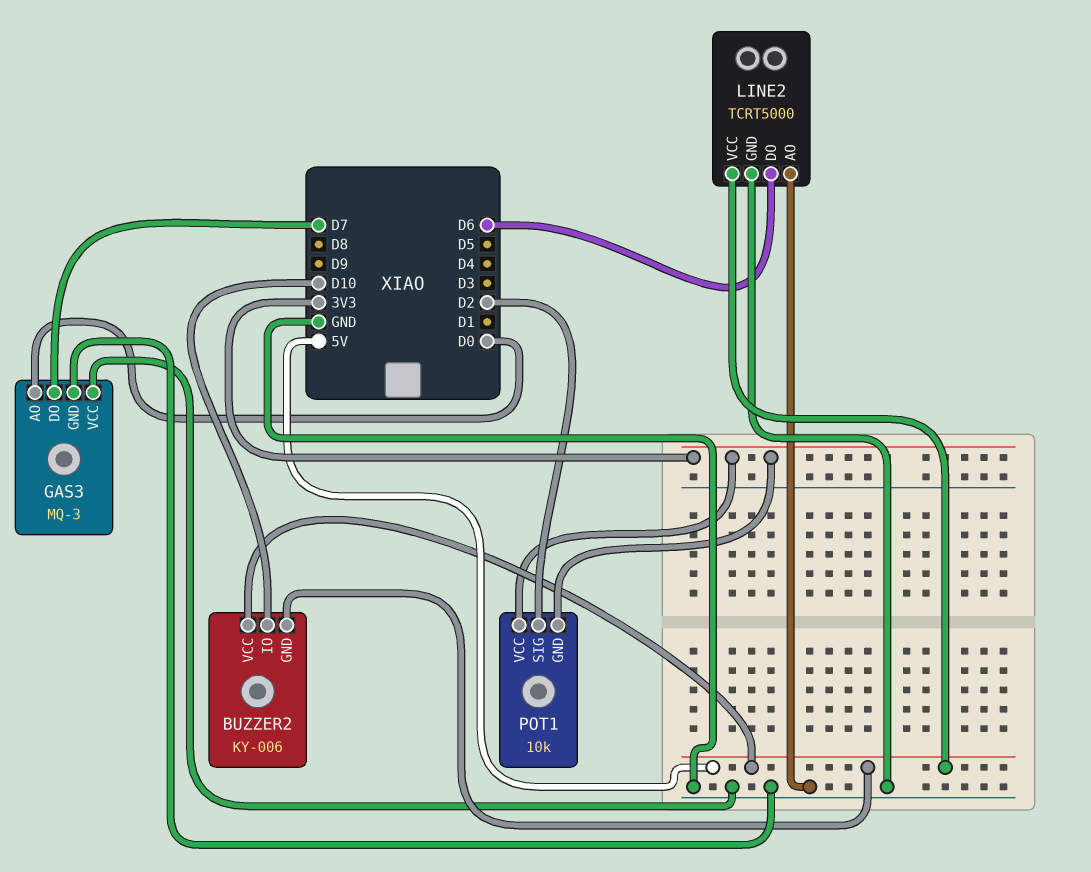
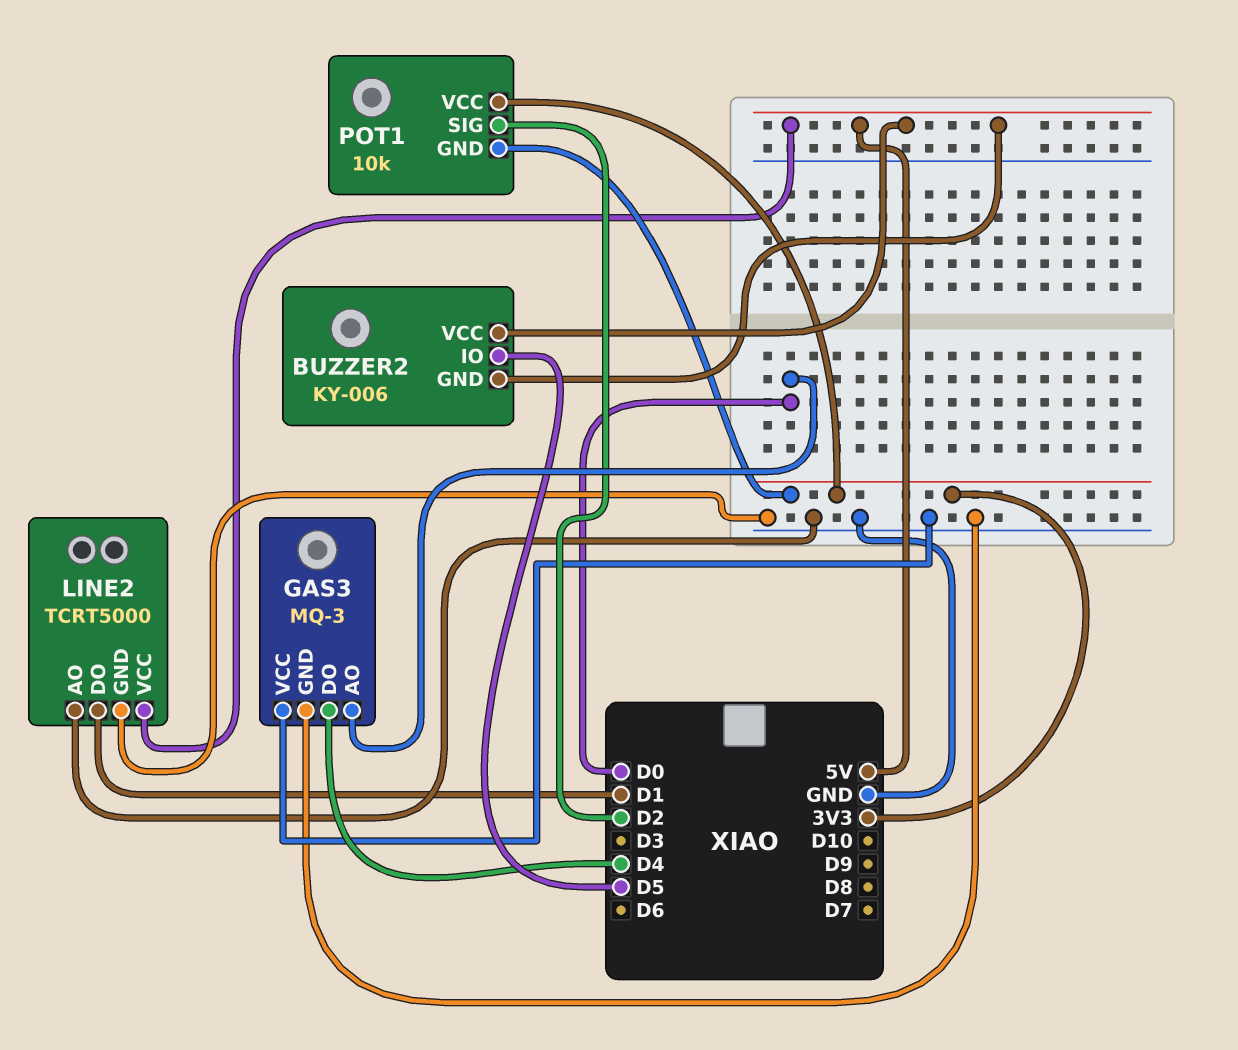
BUZZER2 pin IO: D10 -> D5
GAS3 pin DO: D7 -> D4
LINE2 pin DO: D6 -> D1

